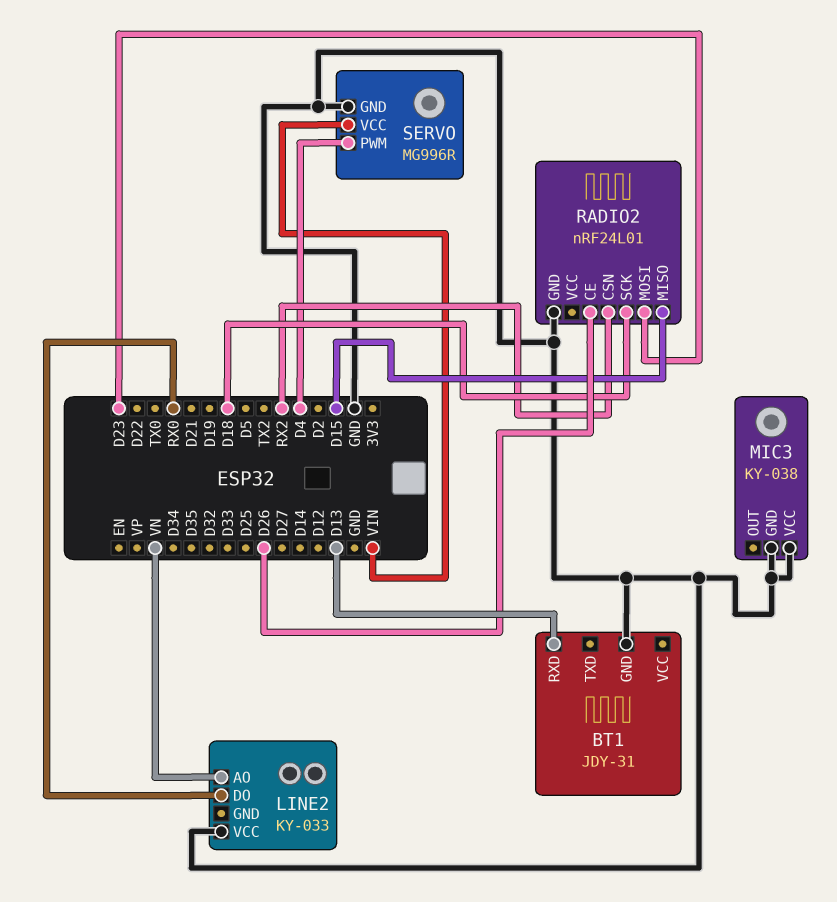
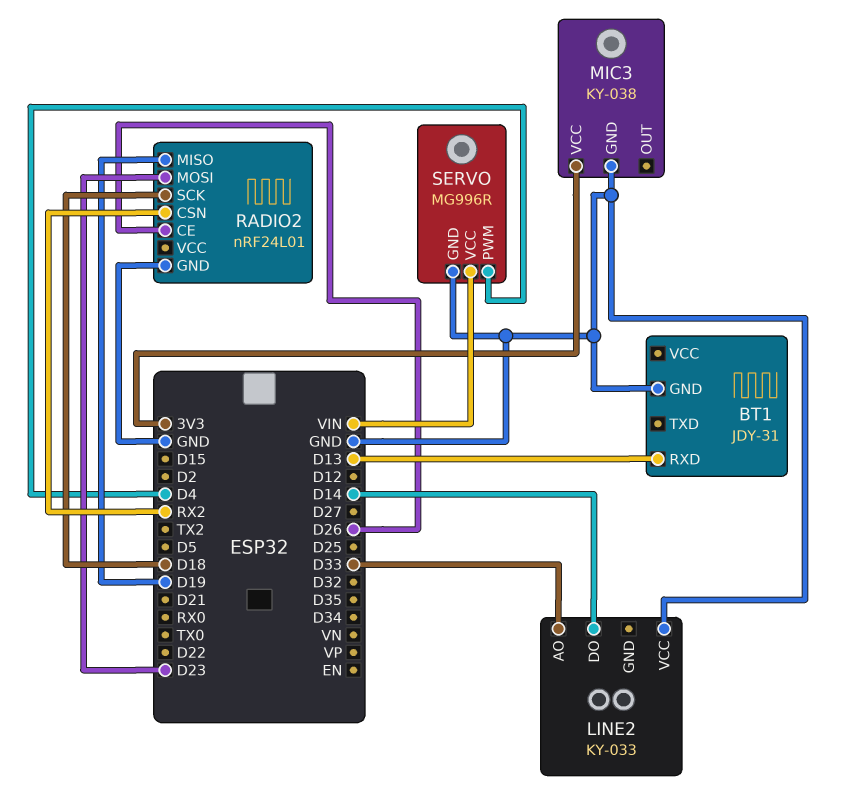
LINE2 pin AO: VN -> D33
LINE2 pin DO: RX0 -> D14
MIC3 pin VCC: GND -> 3V3
RADIO2 pin MISO: D15 -> D19

